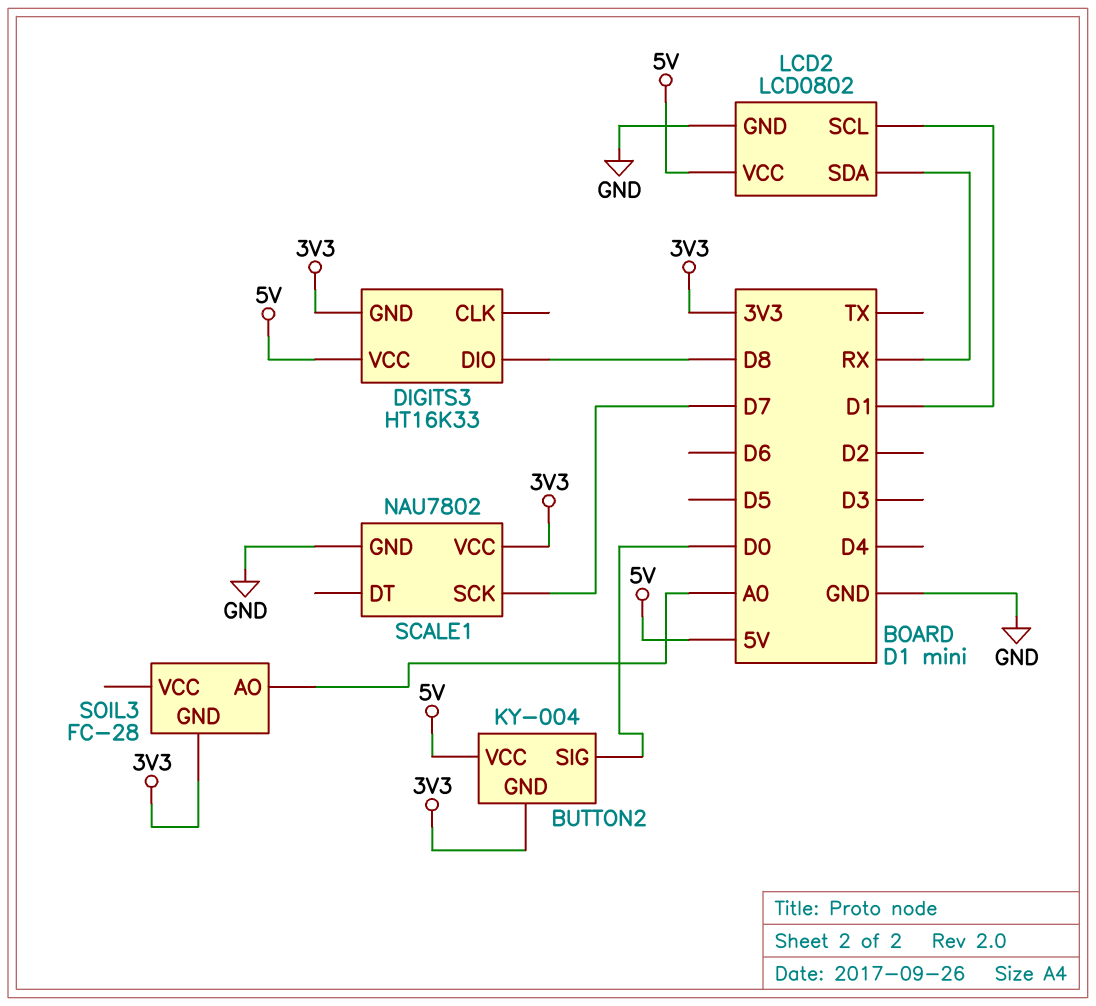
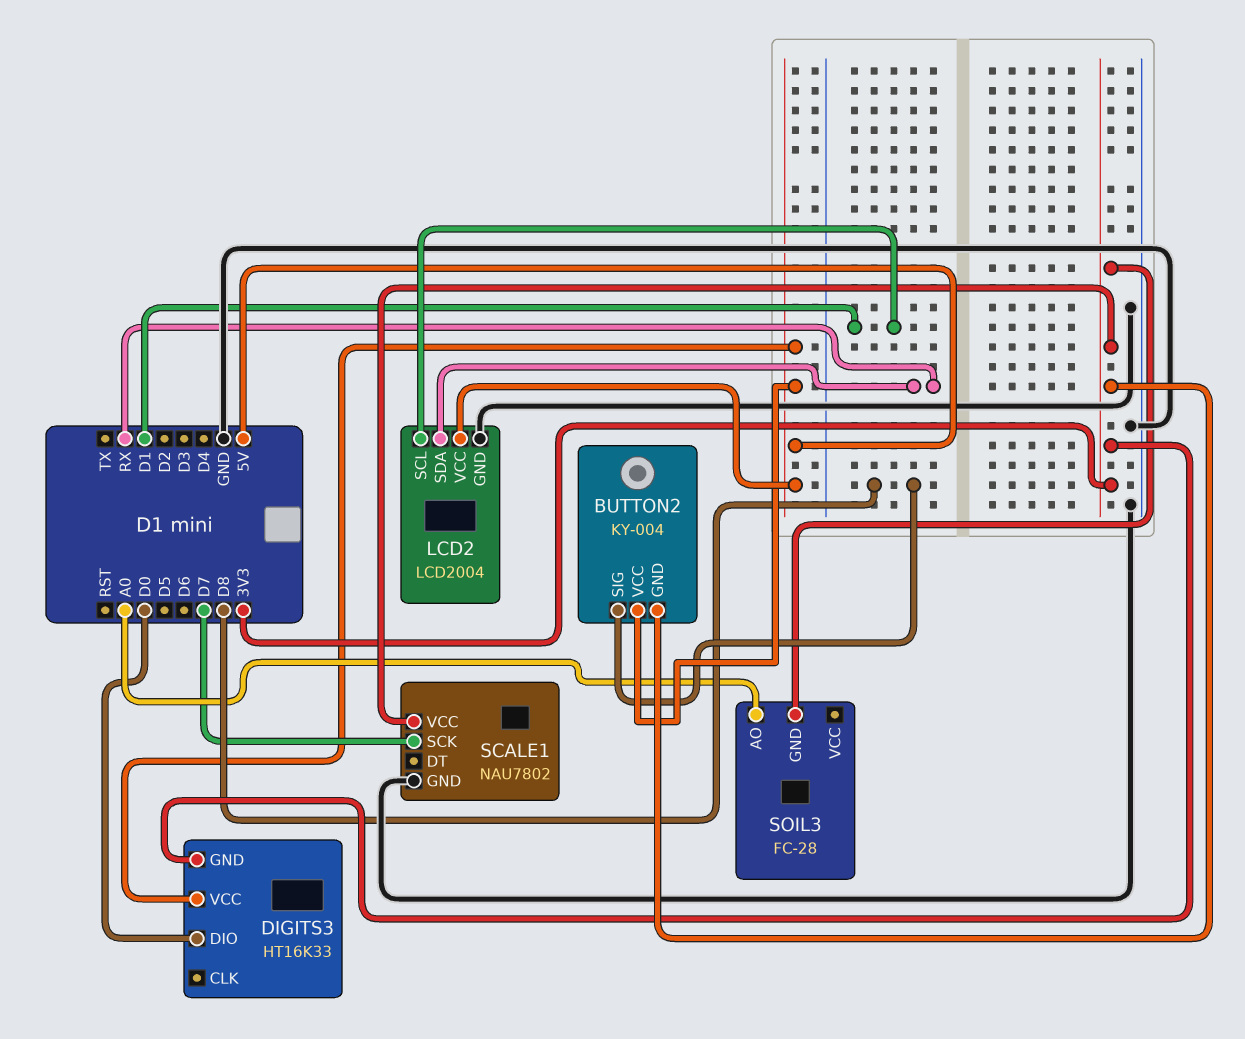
BUTTON2 pin SIG: D0 -> D8
DIGITS3 pin DIO: D8 -> D0
LCD2: LCD0802 -> LCD2004

